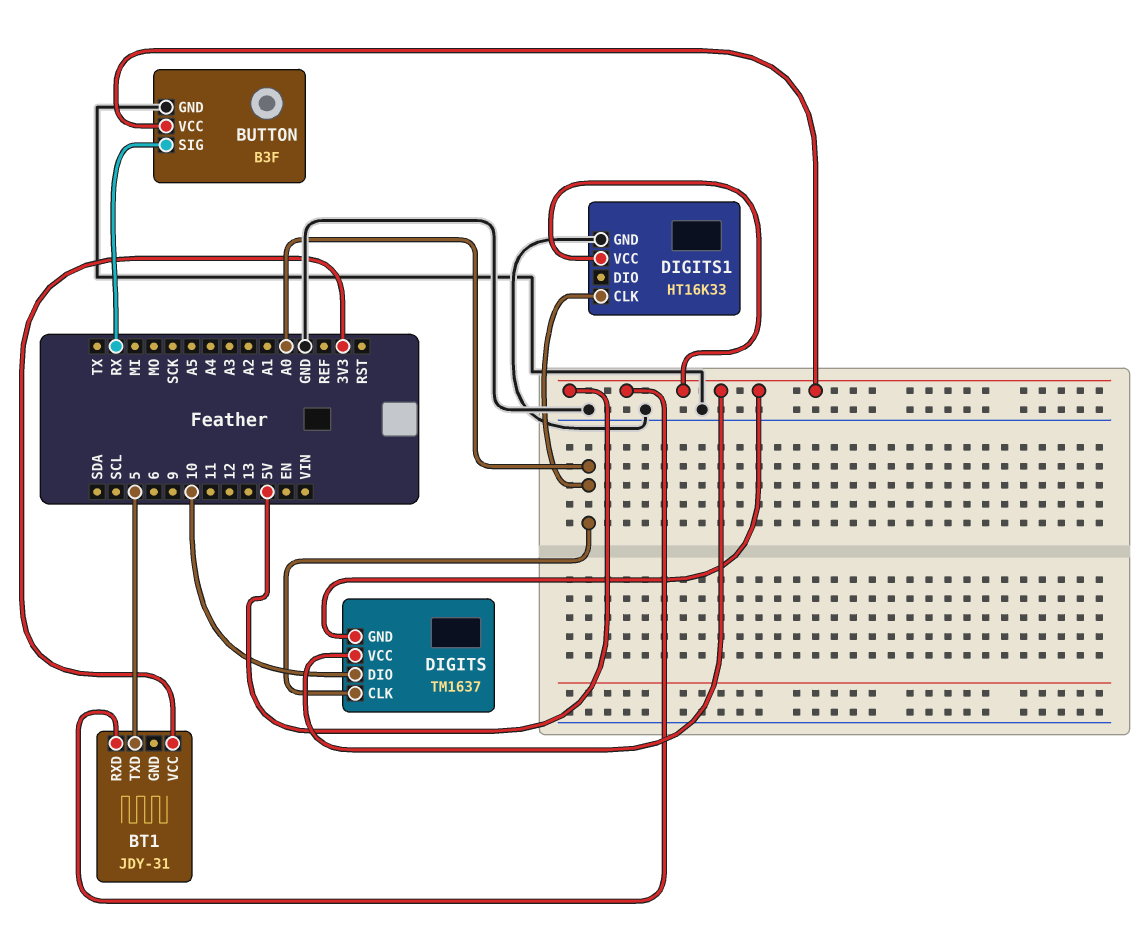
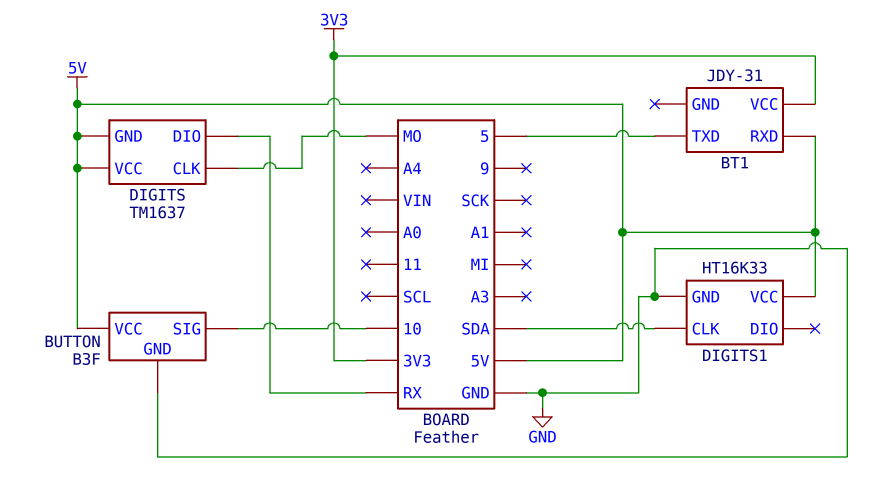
BUTTON pin SIG: RX -> 10
DIGITS pin CLK: A0 -> MO
DIGITS pin DIO: 10 -> RX
DIGITS1 pin CLK: A0 -> SDA

